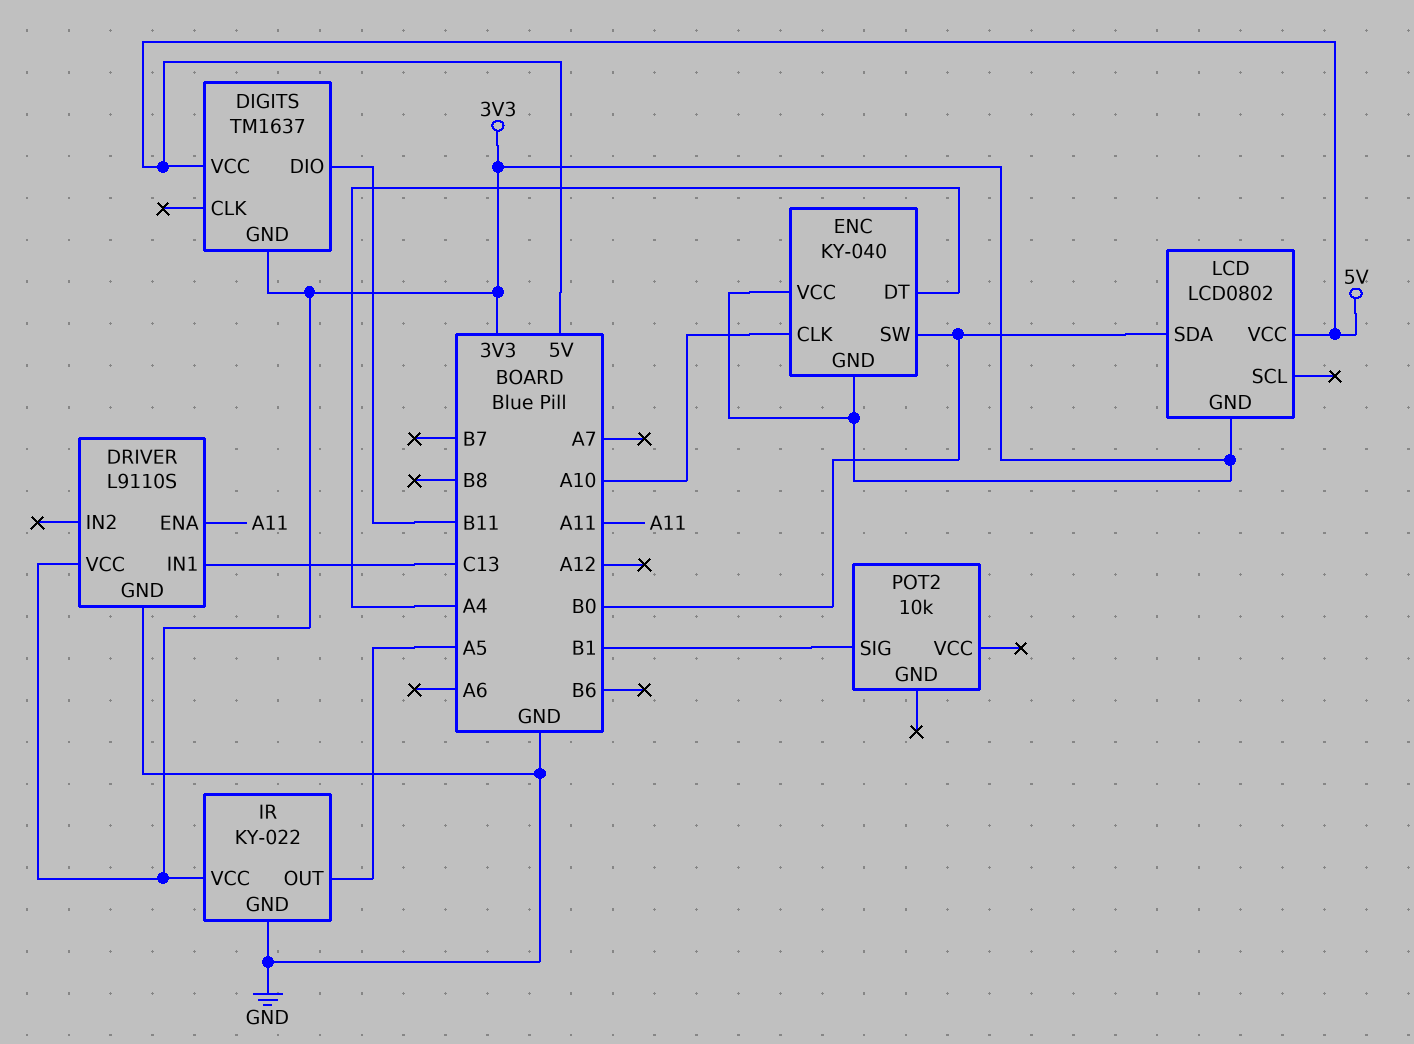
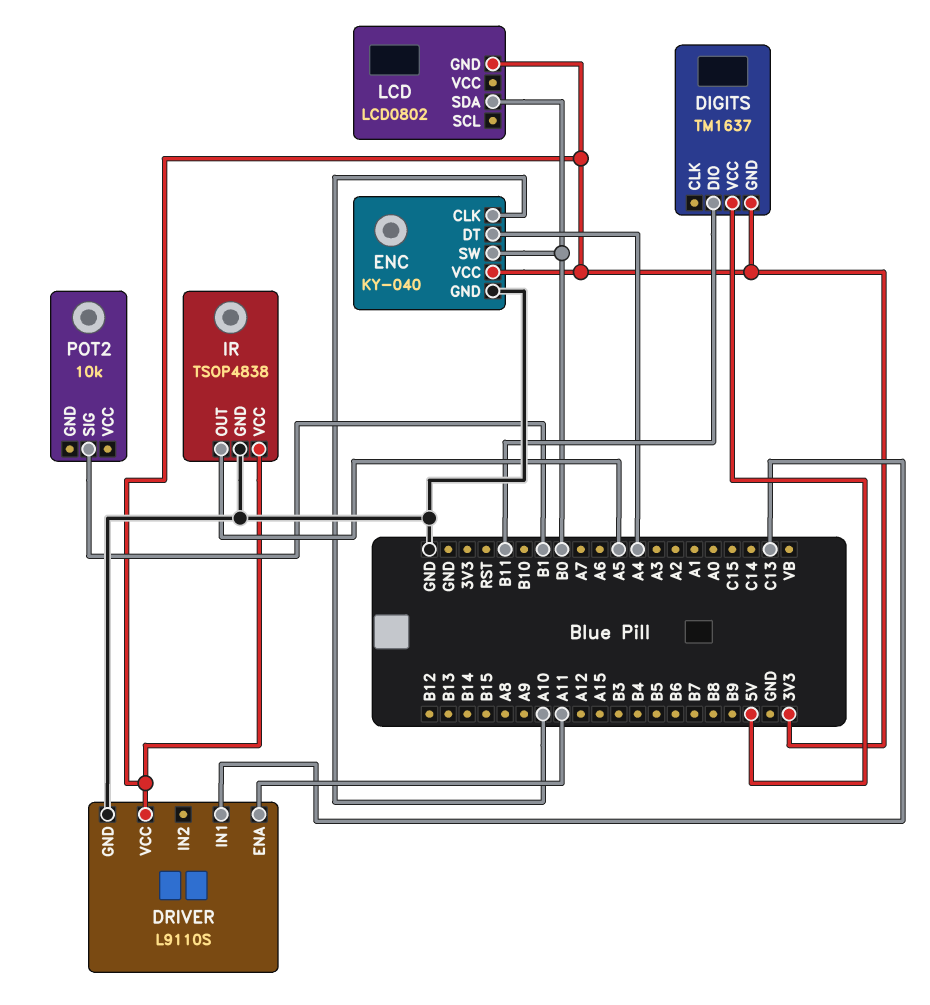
ENC pin GND: 3V3 -> GND
IR: KY-022 -> TSOP4838
LCD pin VCC: 5V -> none

